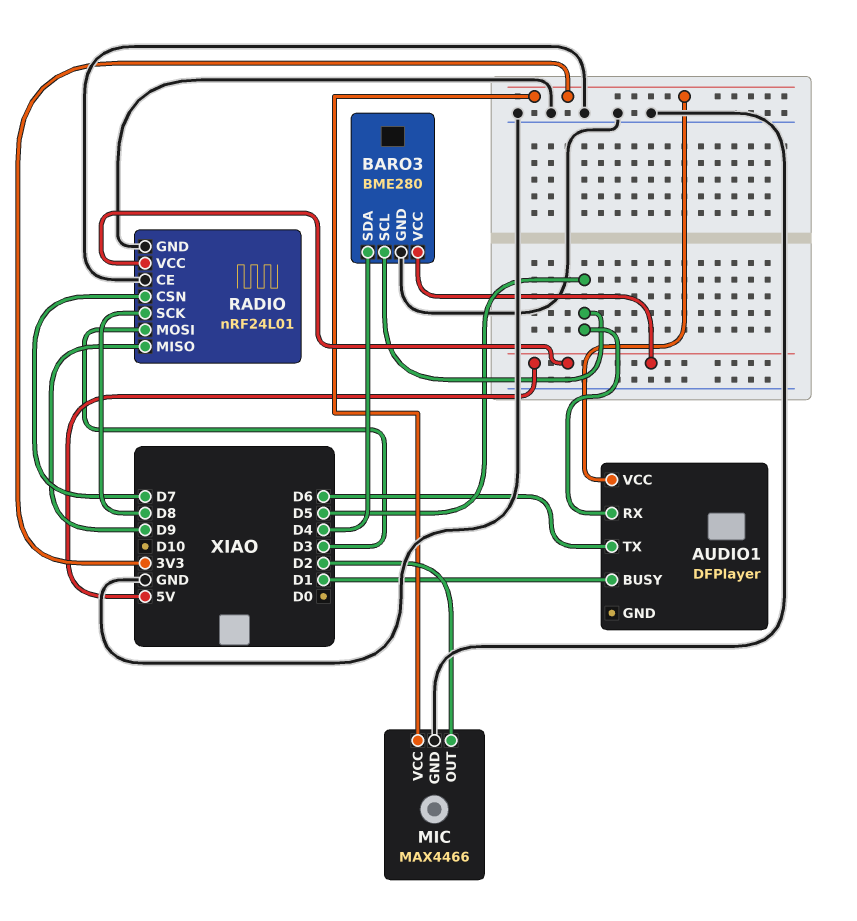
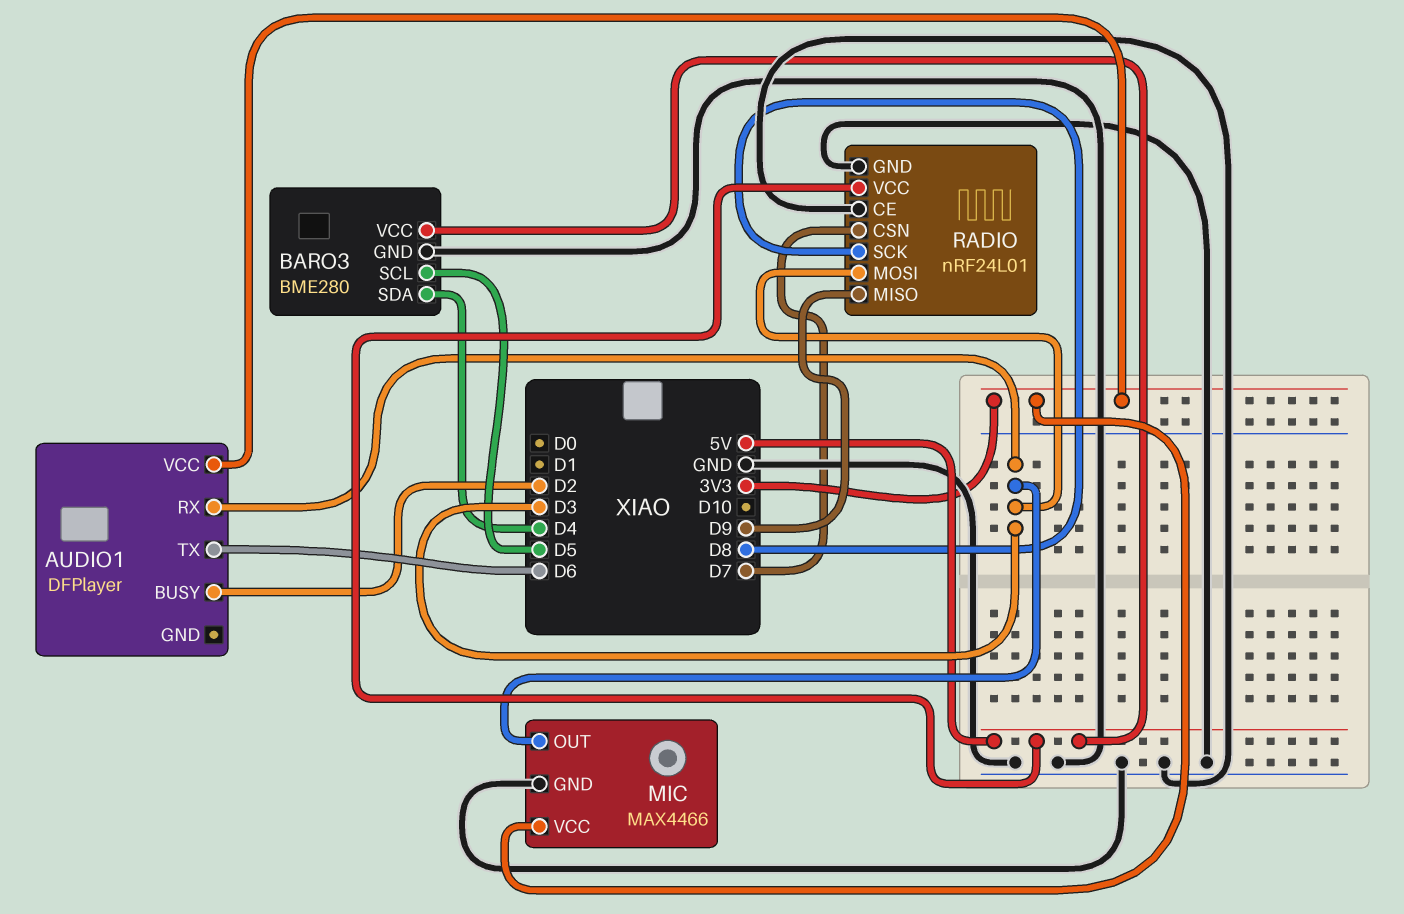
AUDIO1 pin BUSY: D1 -> D2
AUDIO1 pin RX: D5 -> D3
MIC pin OUT: D2 -> D3

